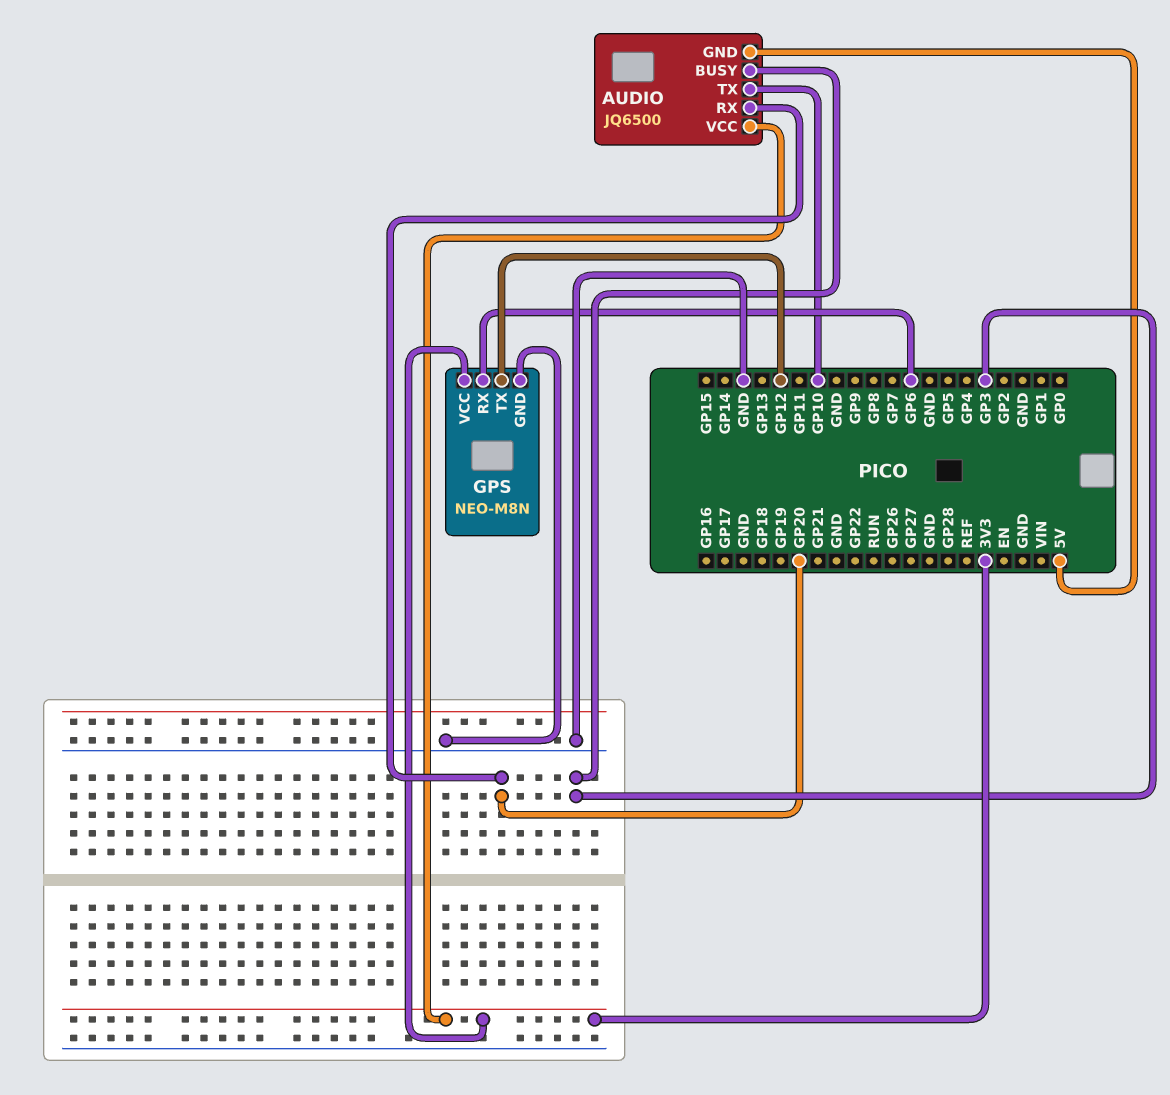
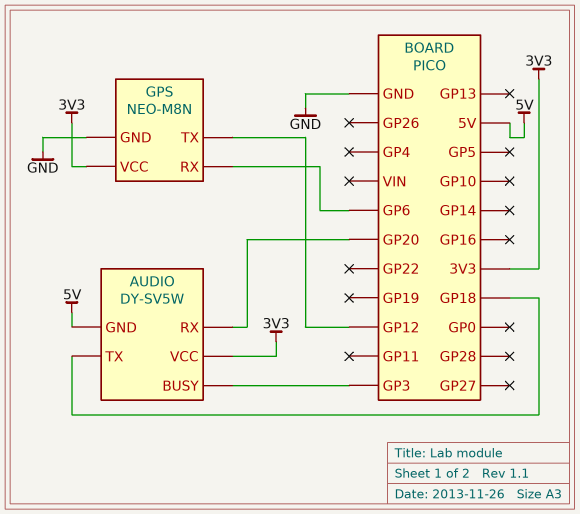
AUDIO: JQ6500 -> DY-SV5W
AUDIO pin TX: GP10 -> GP18

